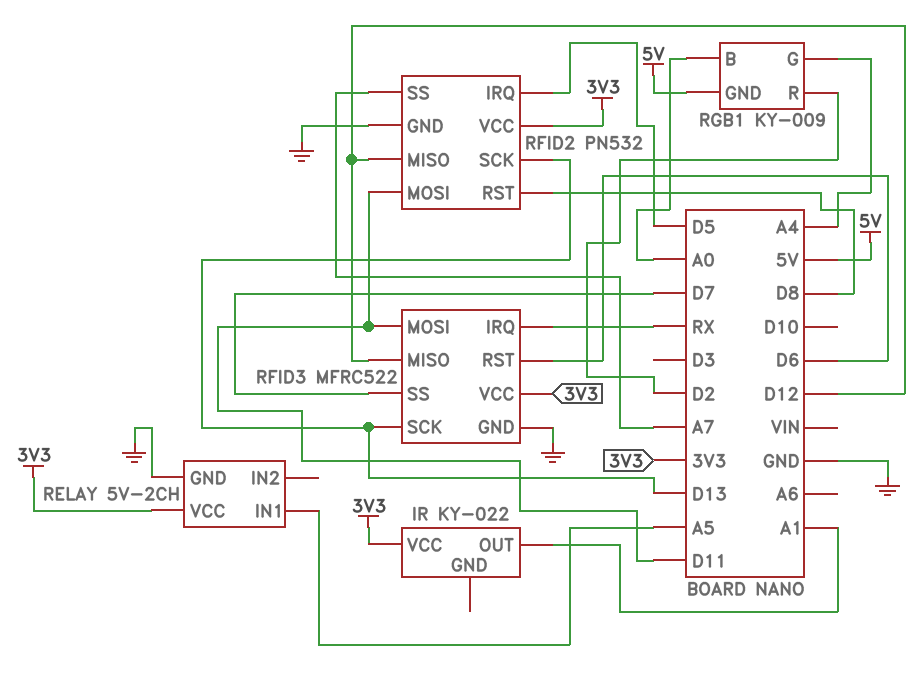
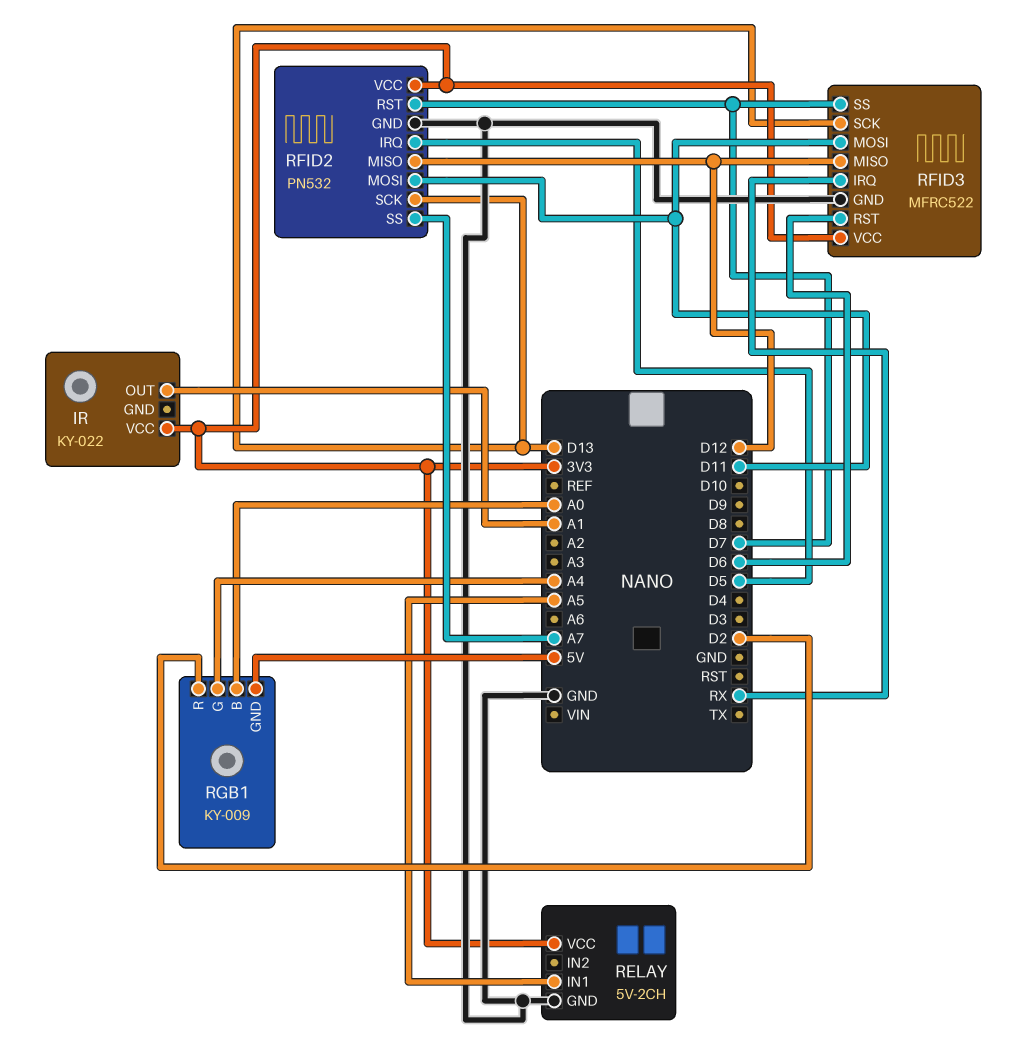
RFID2 pin RST: D8 -> D7

